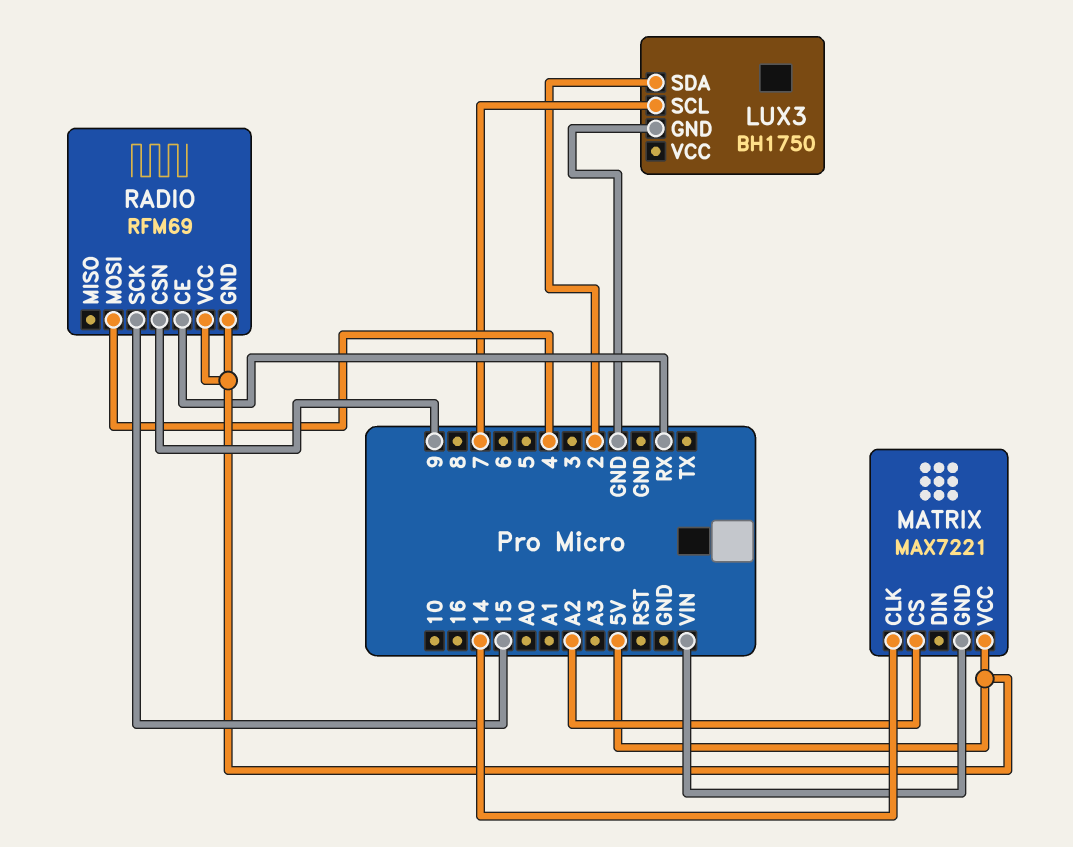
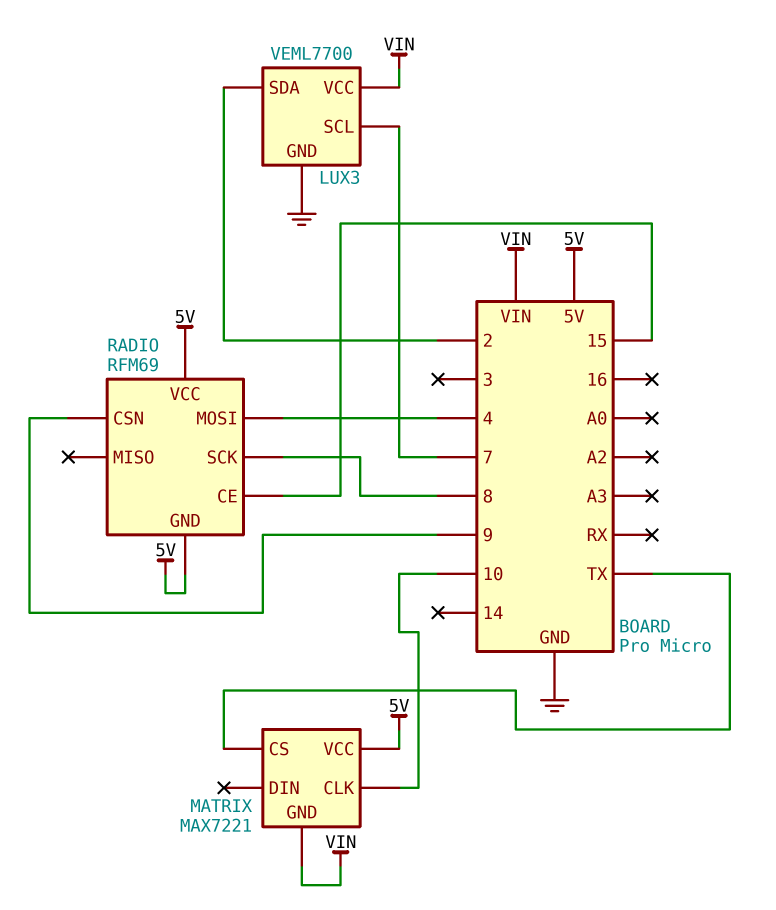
LUX3: BH1750 -> VEML7700
LUX3 pin VCC: none -> VIN
MATRIX pin CLK: 14 -> 10
MATRIX pin CS: A2 -> TX
RADIO pin CE: RX -> 15
RADIO pin SCK: 15 -> 8

